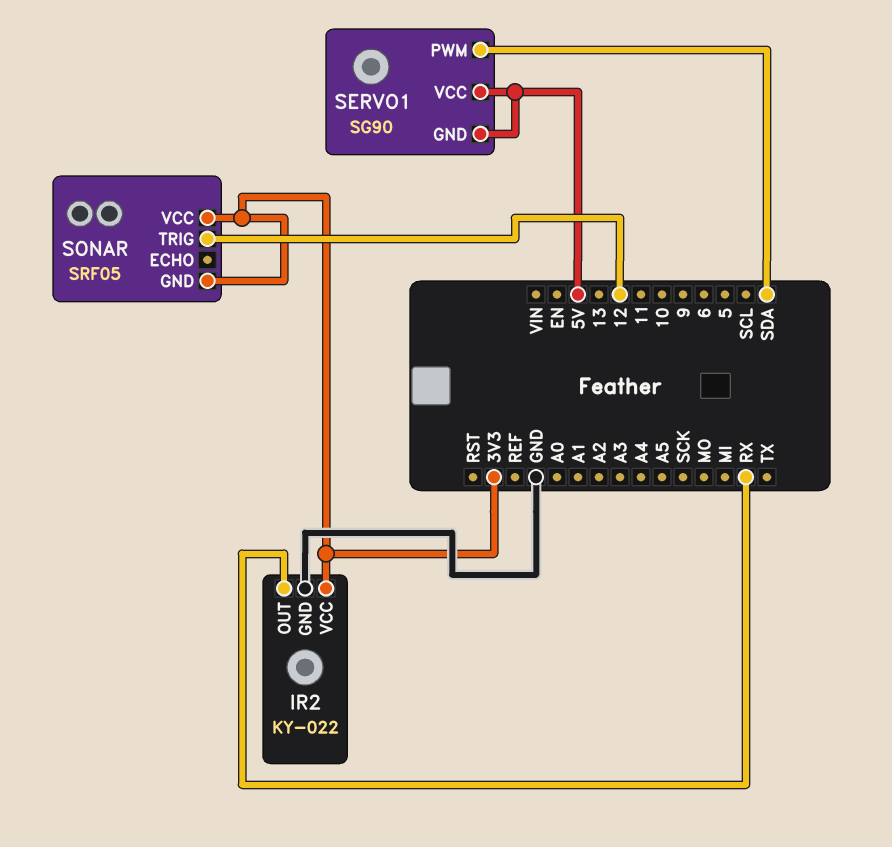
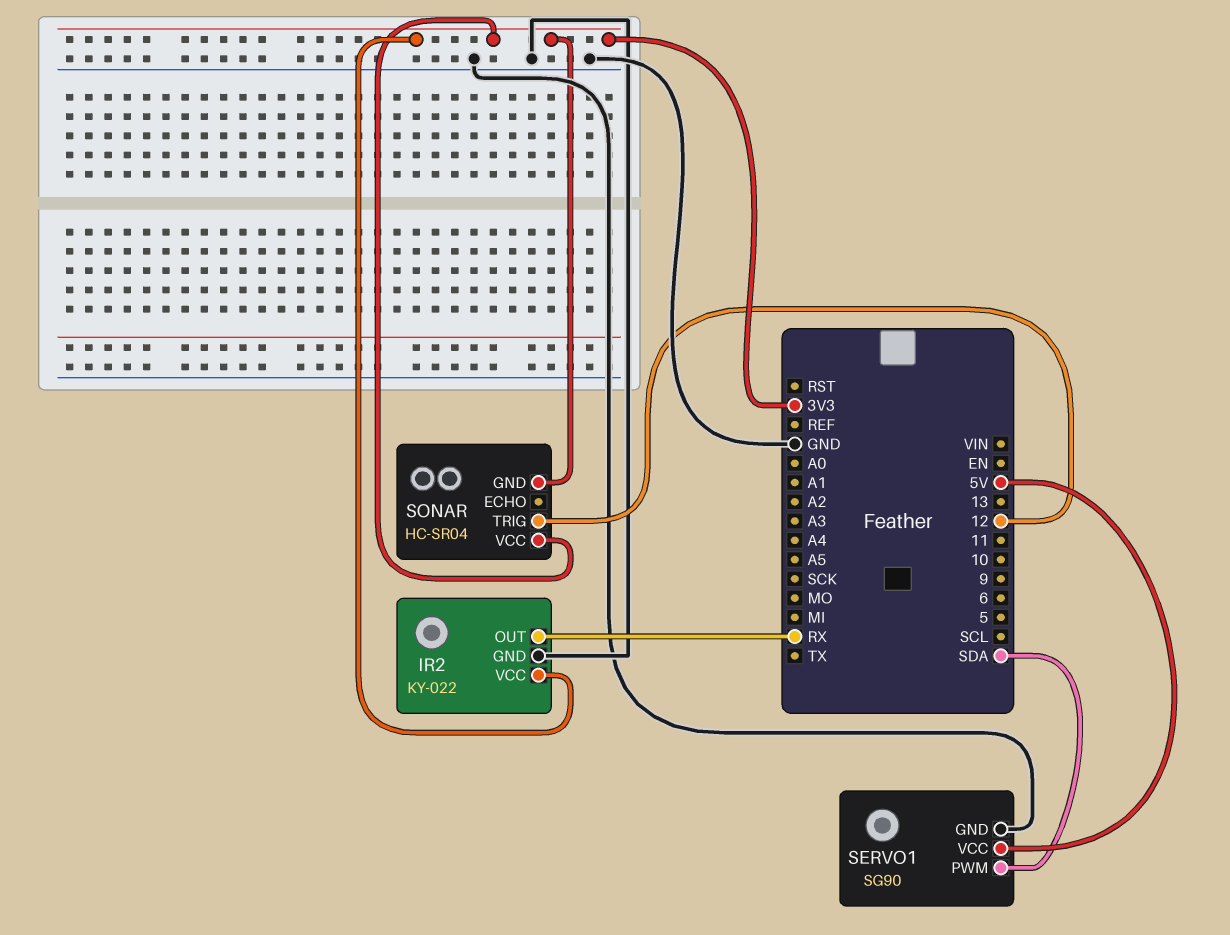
SERVO1 pin GND: 5V -> GND
SONAR: SRF05 -> HC-SR04

